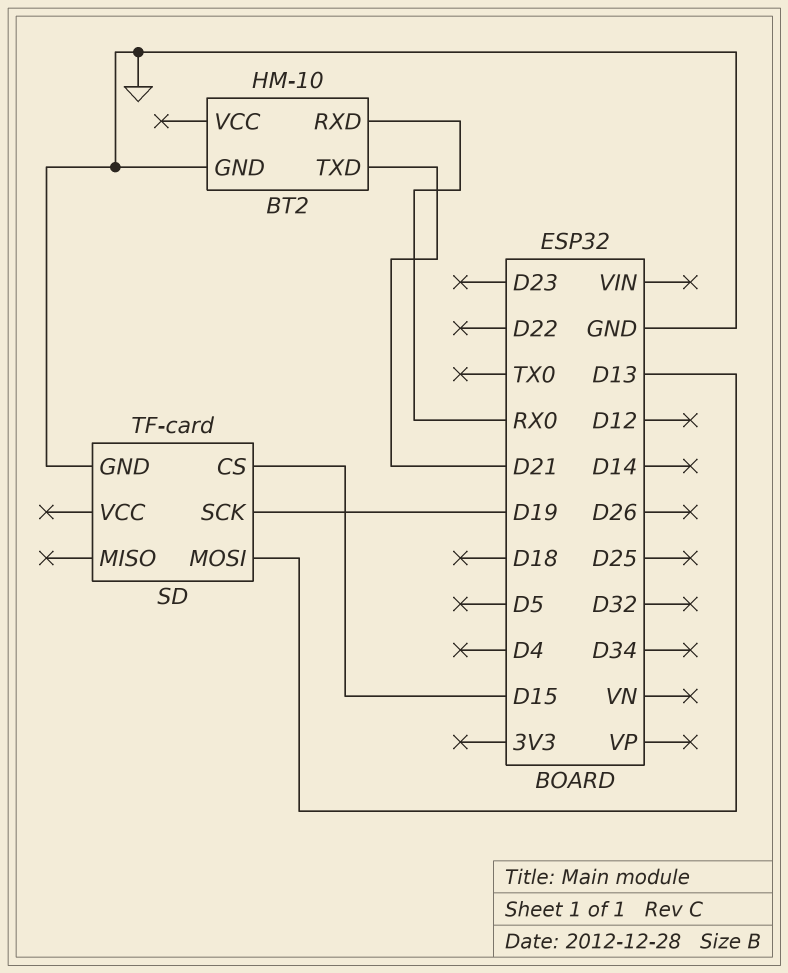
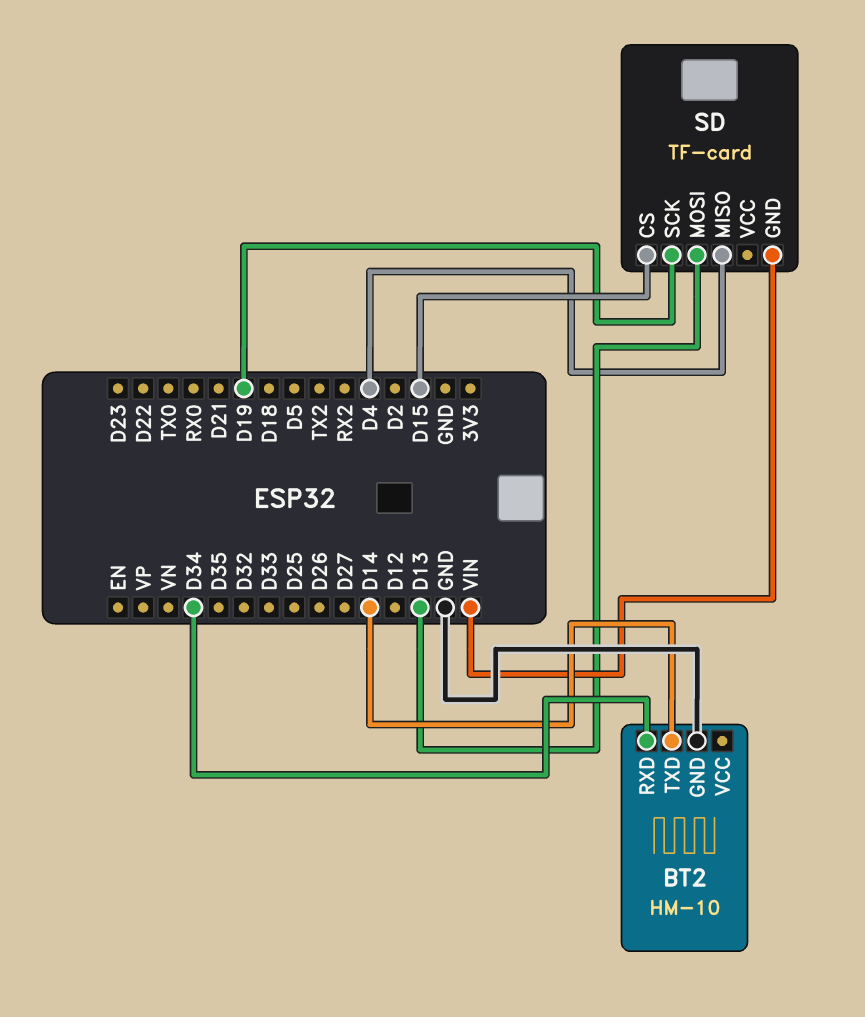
BT2 pin RXD: RX0 -> D34
BT2 pin TXD: D21 -> D14
SD pin GND: GND -> VIN
SD pin MISO: none -> D4

